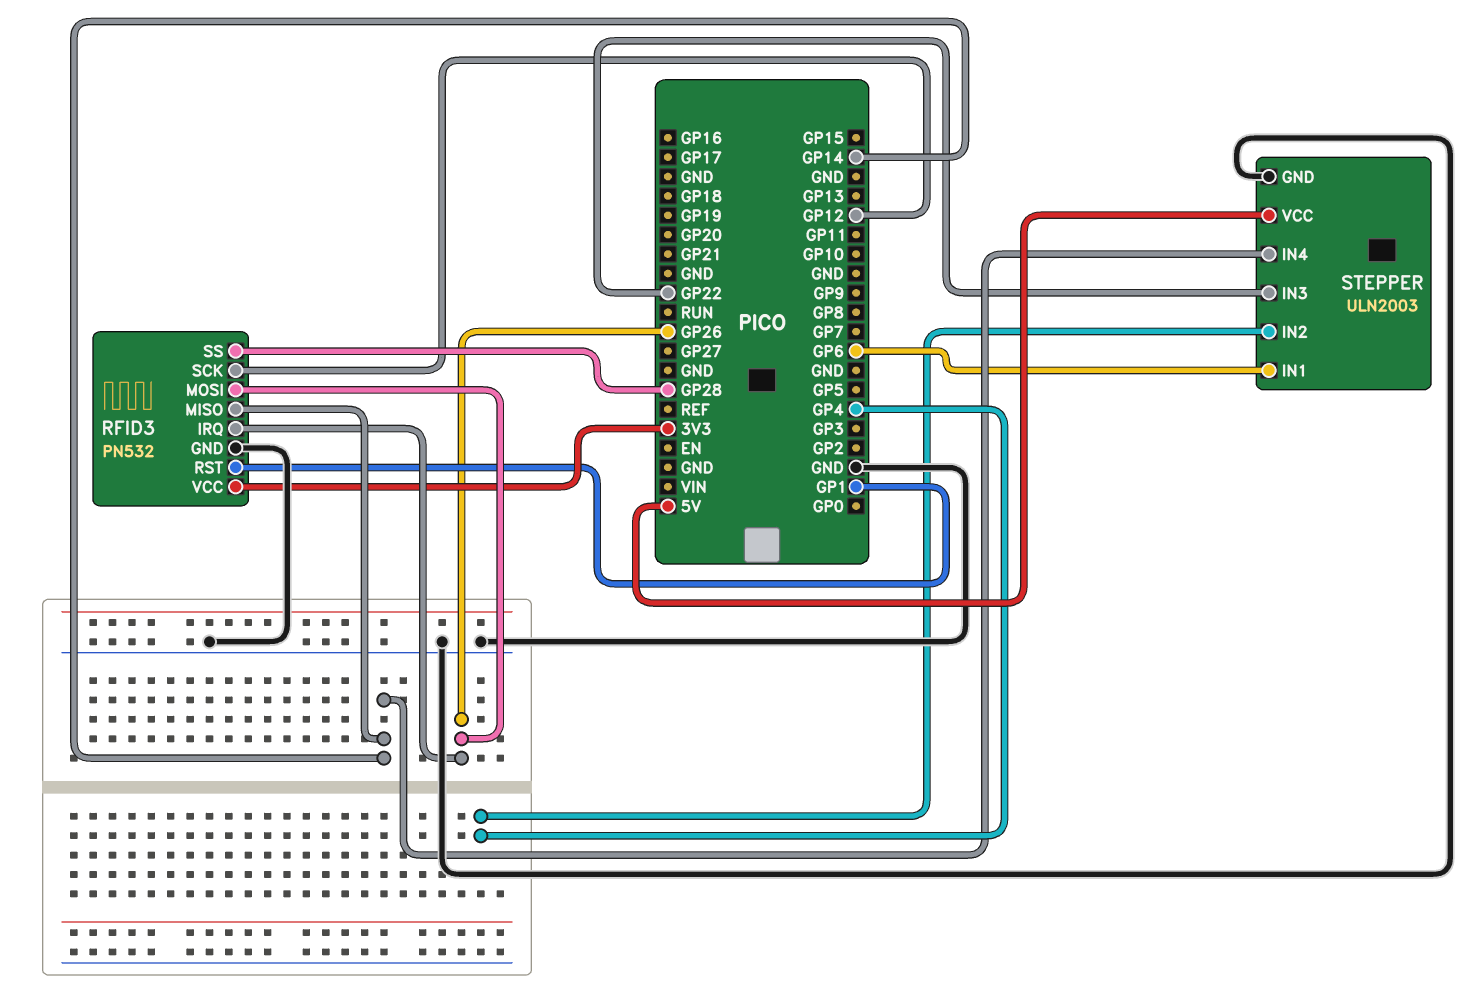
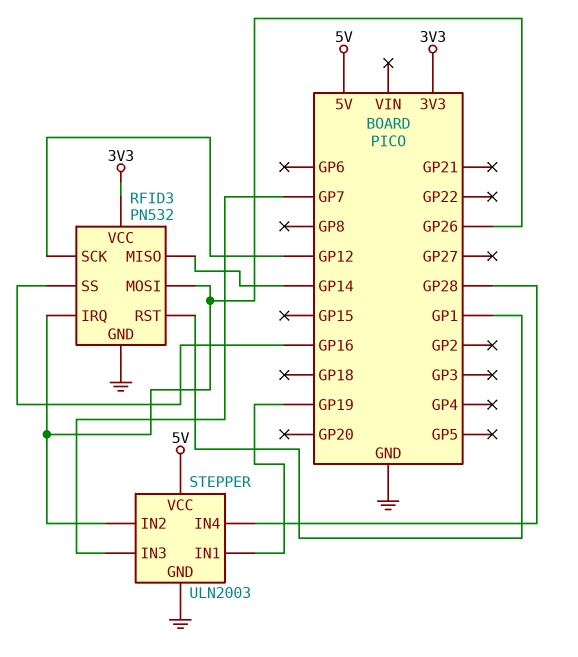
RFID3 pin SS: GP28 -> GP16
STEPPER pin IN1: GP6 -> GP19
STEPPER pin IN2: GP4 -> GP26
STEPPER pin IN3: GP22 -> GP7
STEPPER pin IN4: GP14 -> GP28

